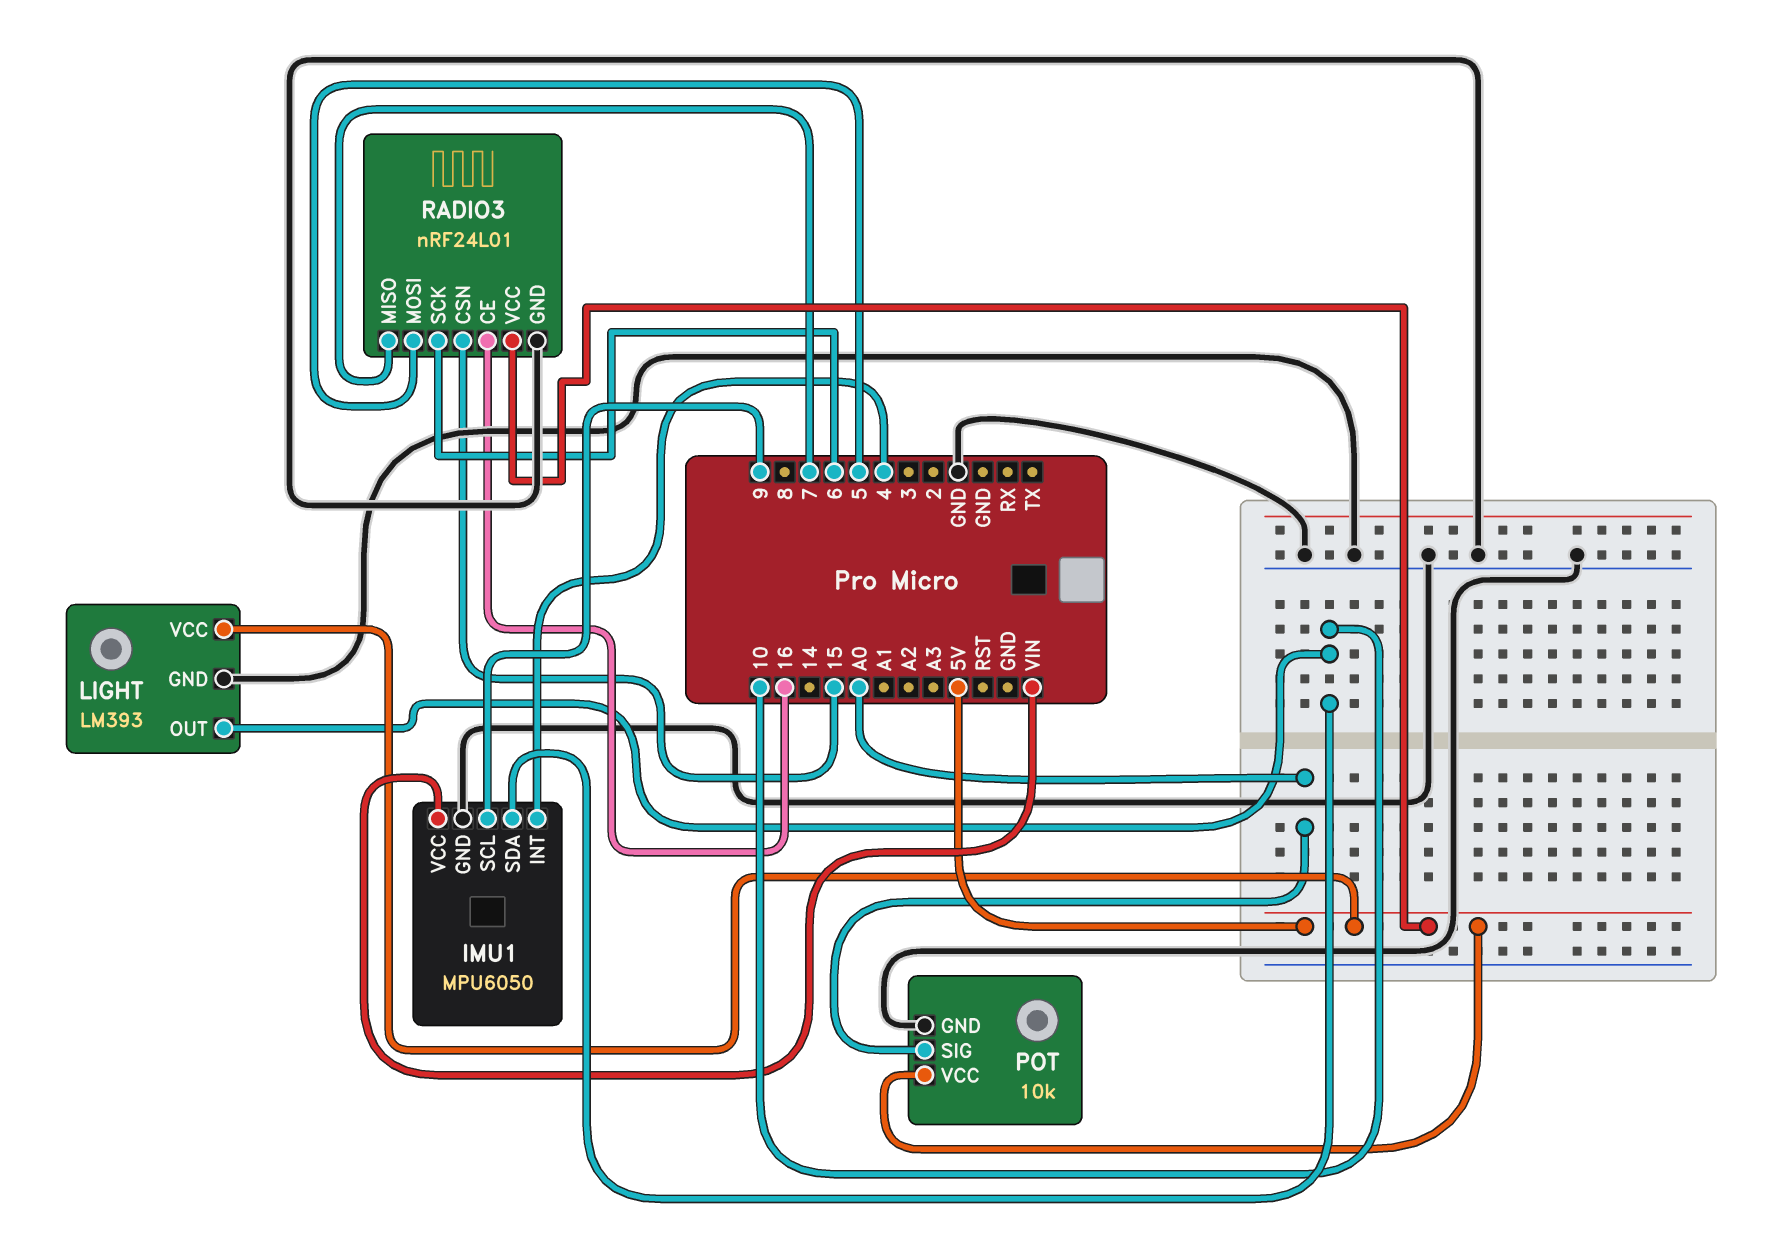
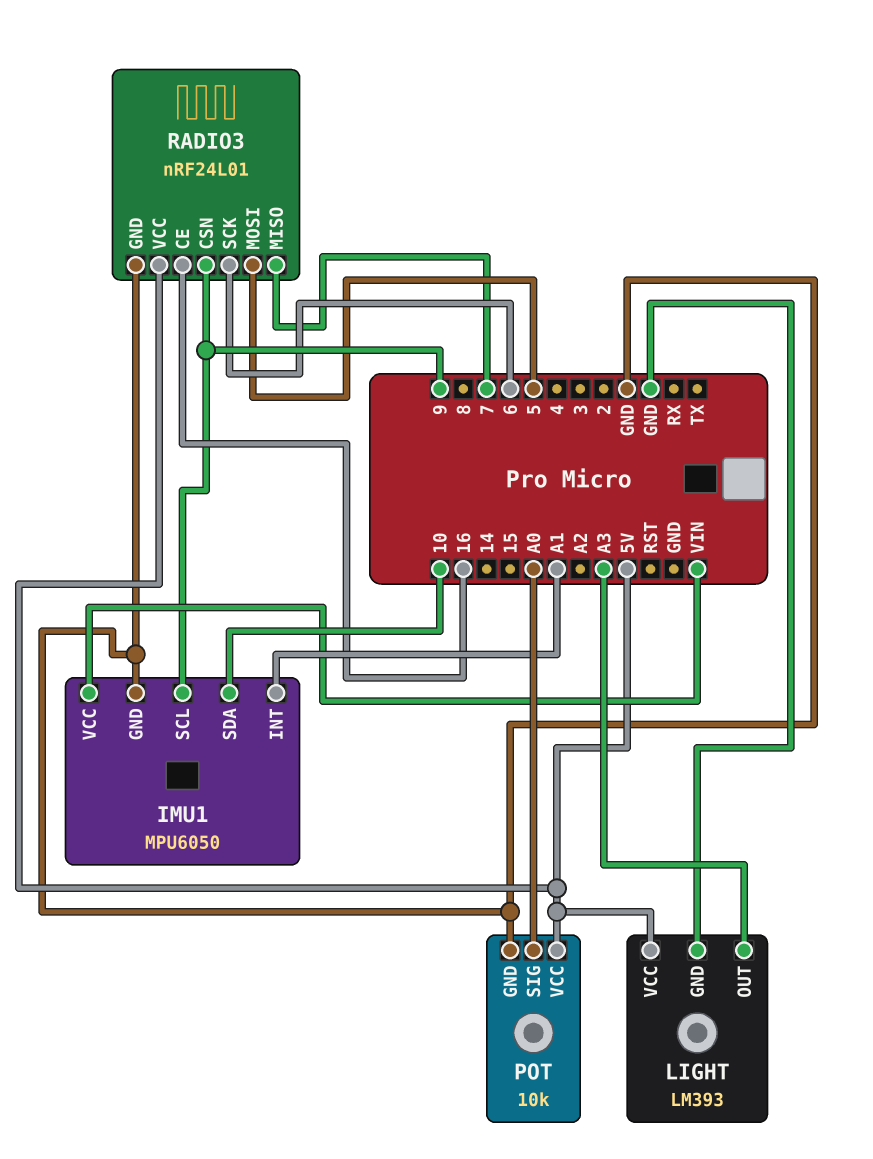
IMU1 pin INT: 4 -> A1
LIGHT pin OUT: 10 -> A3
RADIO3 pin CSN: 15 -> 9

